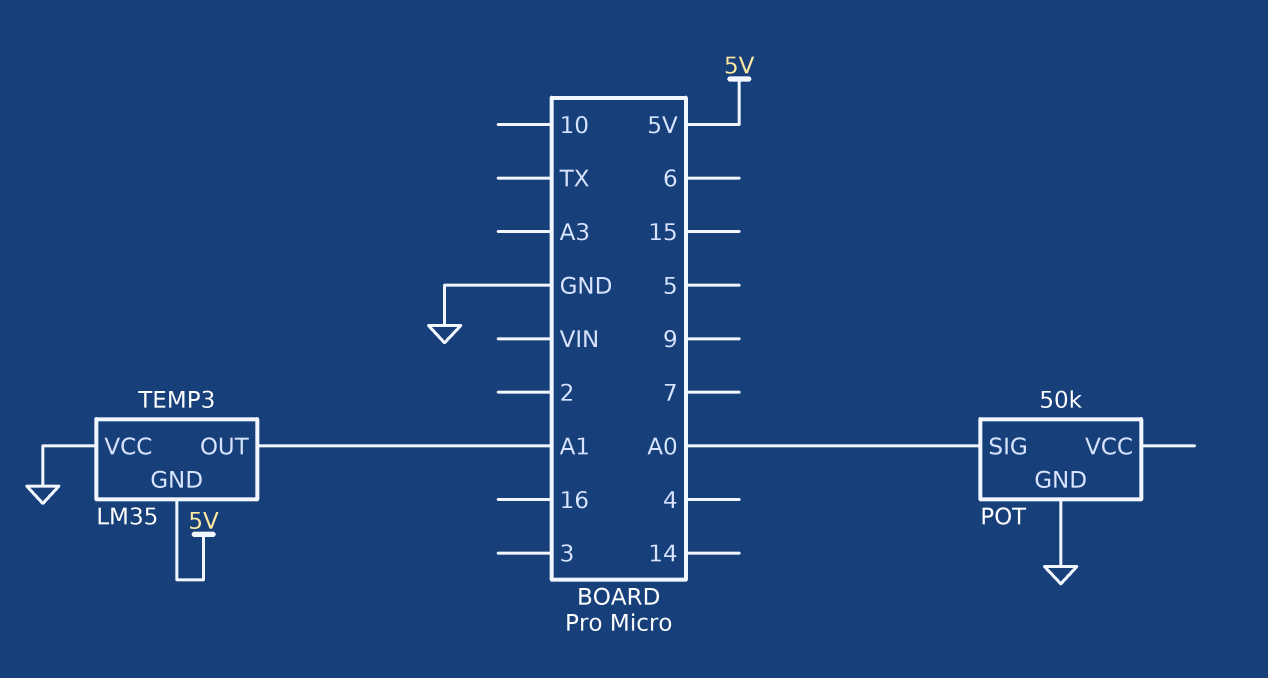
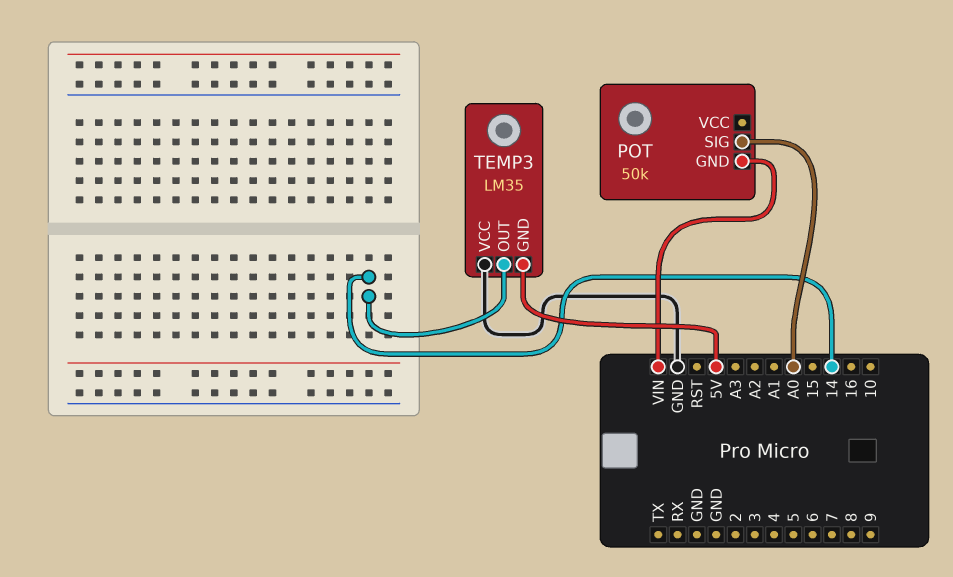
POT pin GND: GND -> VIN
TEMP3 pin OUT: A1 -> 14

